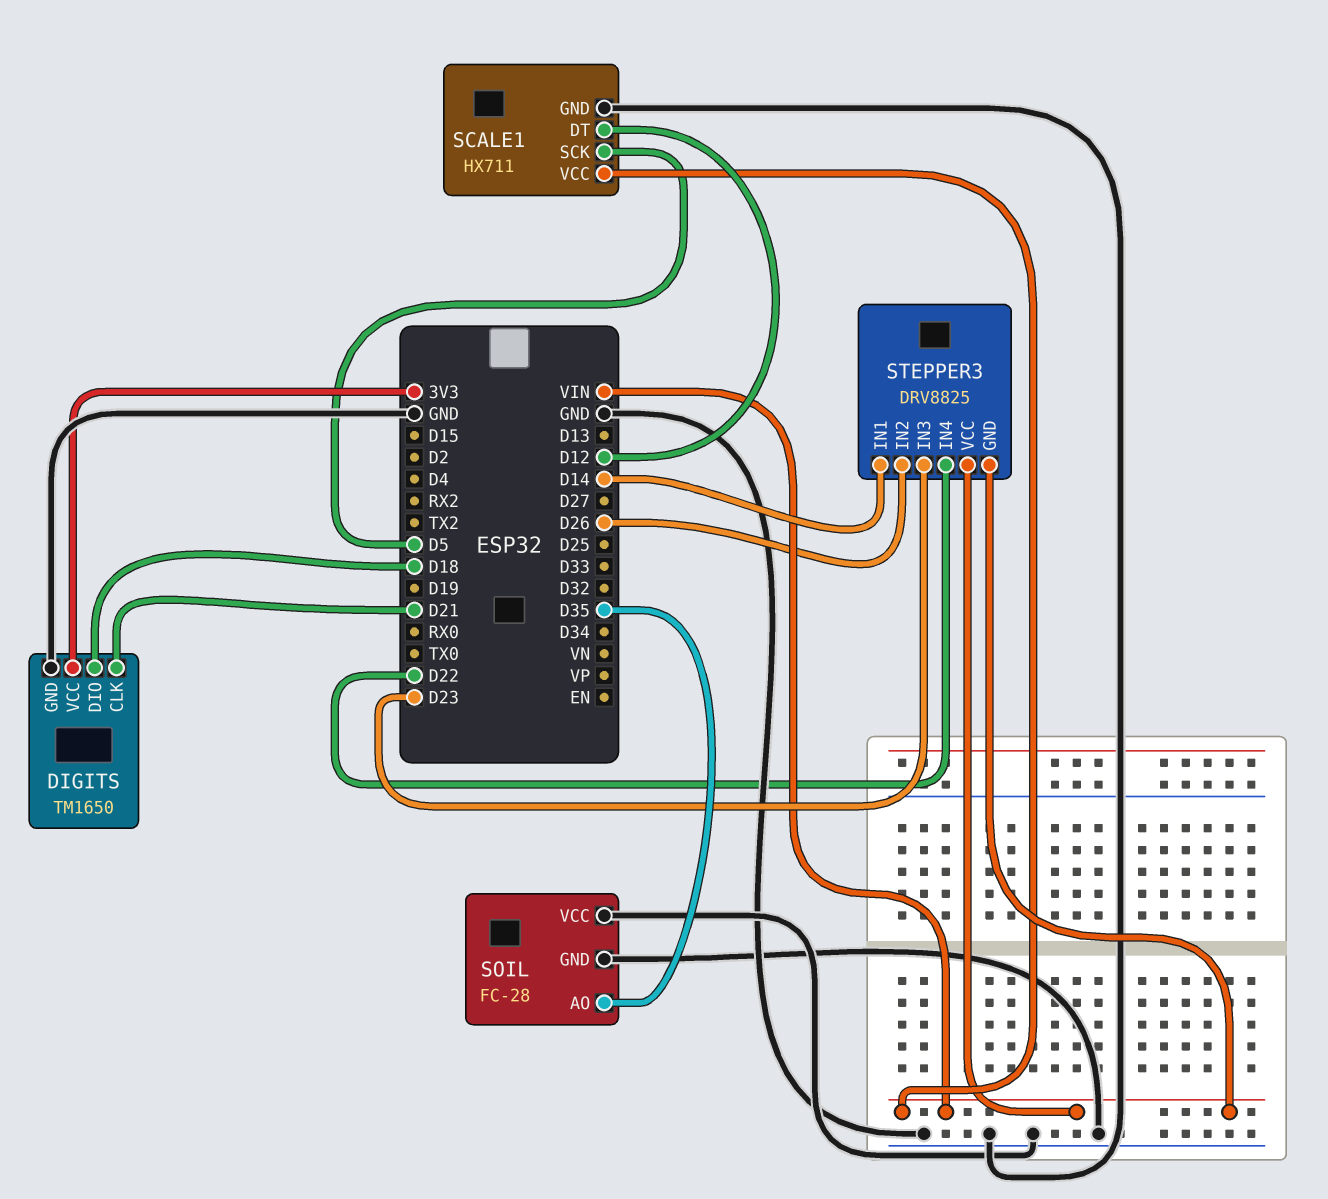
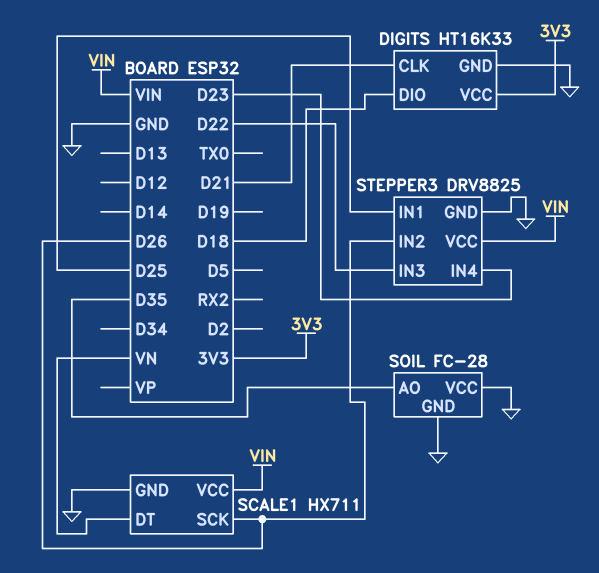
DIGITS: TM1650 -> HT16K33
SCALE1 pin DT: D12 -> VN
SCALE1 pin SCK: D5 -> D26
STEPPER3 pin GND: VIN -> GND
STEPPER3 pin IN1: D14 -> D25
STEPPER3 pin IN3: D23 -> D22
STEPPER3 pin IN4: D22 -> D23

